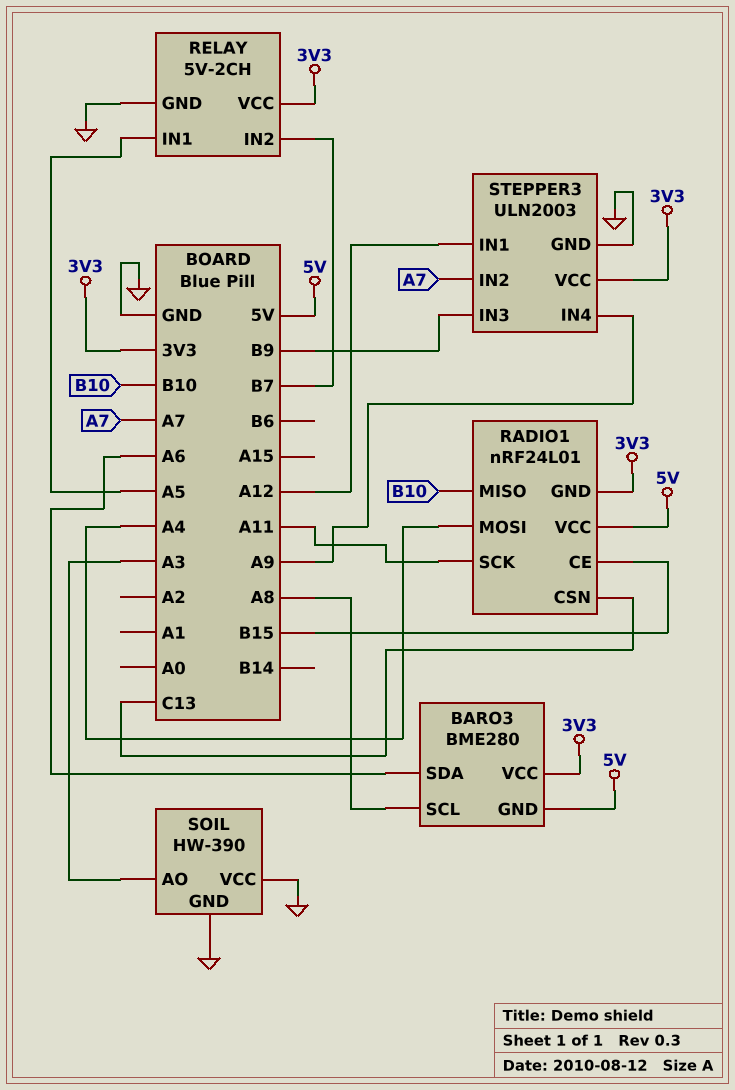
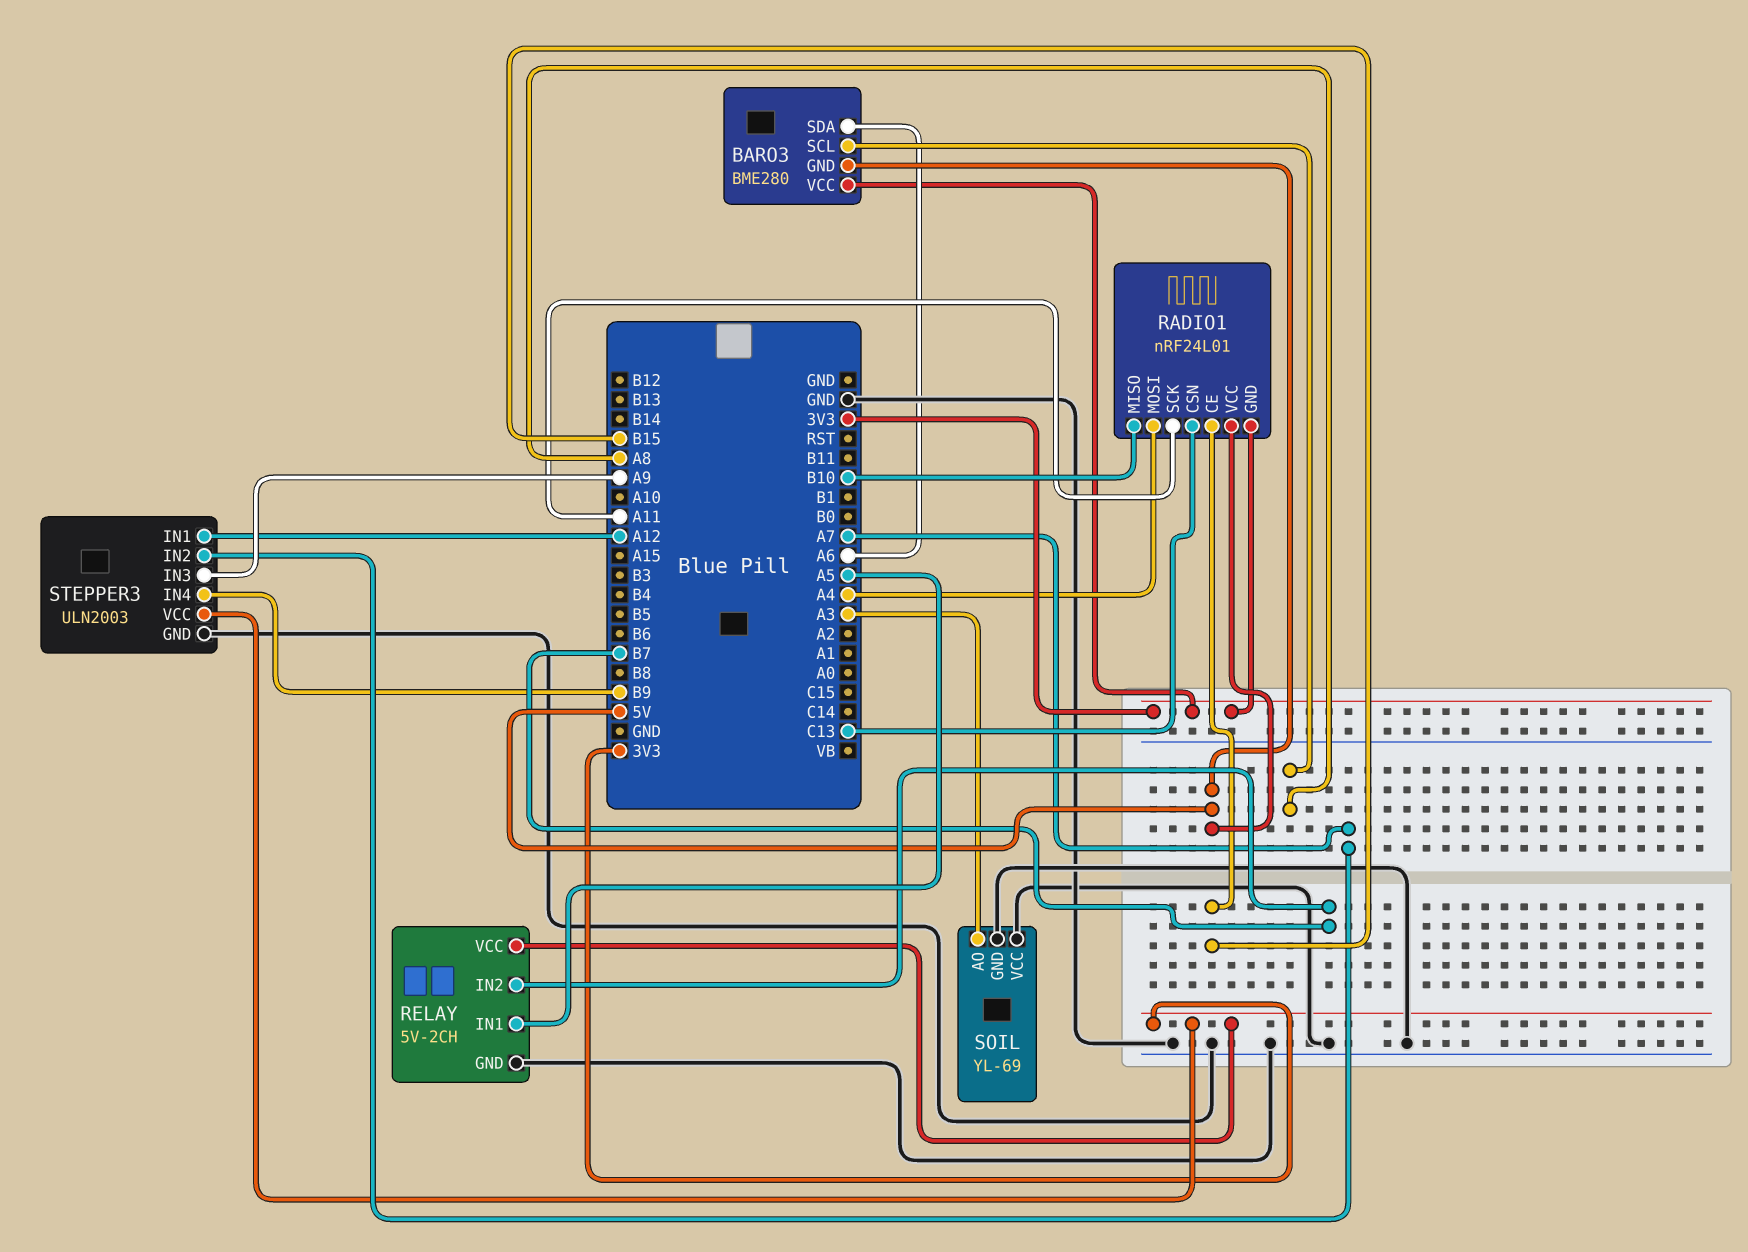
SOIL: HW-390 -> YL-69
STEPPER3 pin IN3: B9 -> A9
STEPPER3 pin IN4: A9 -> B9

